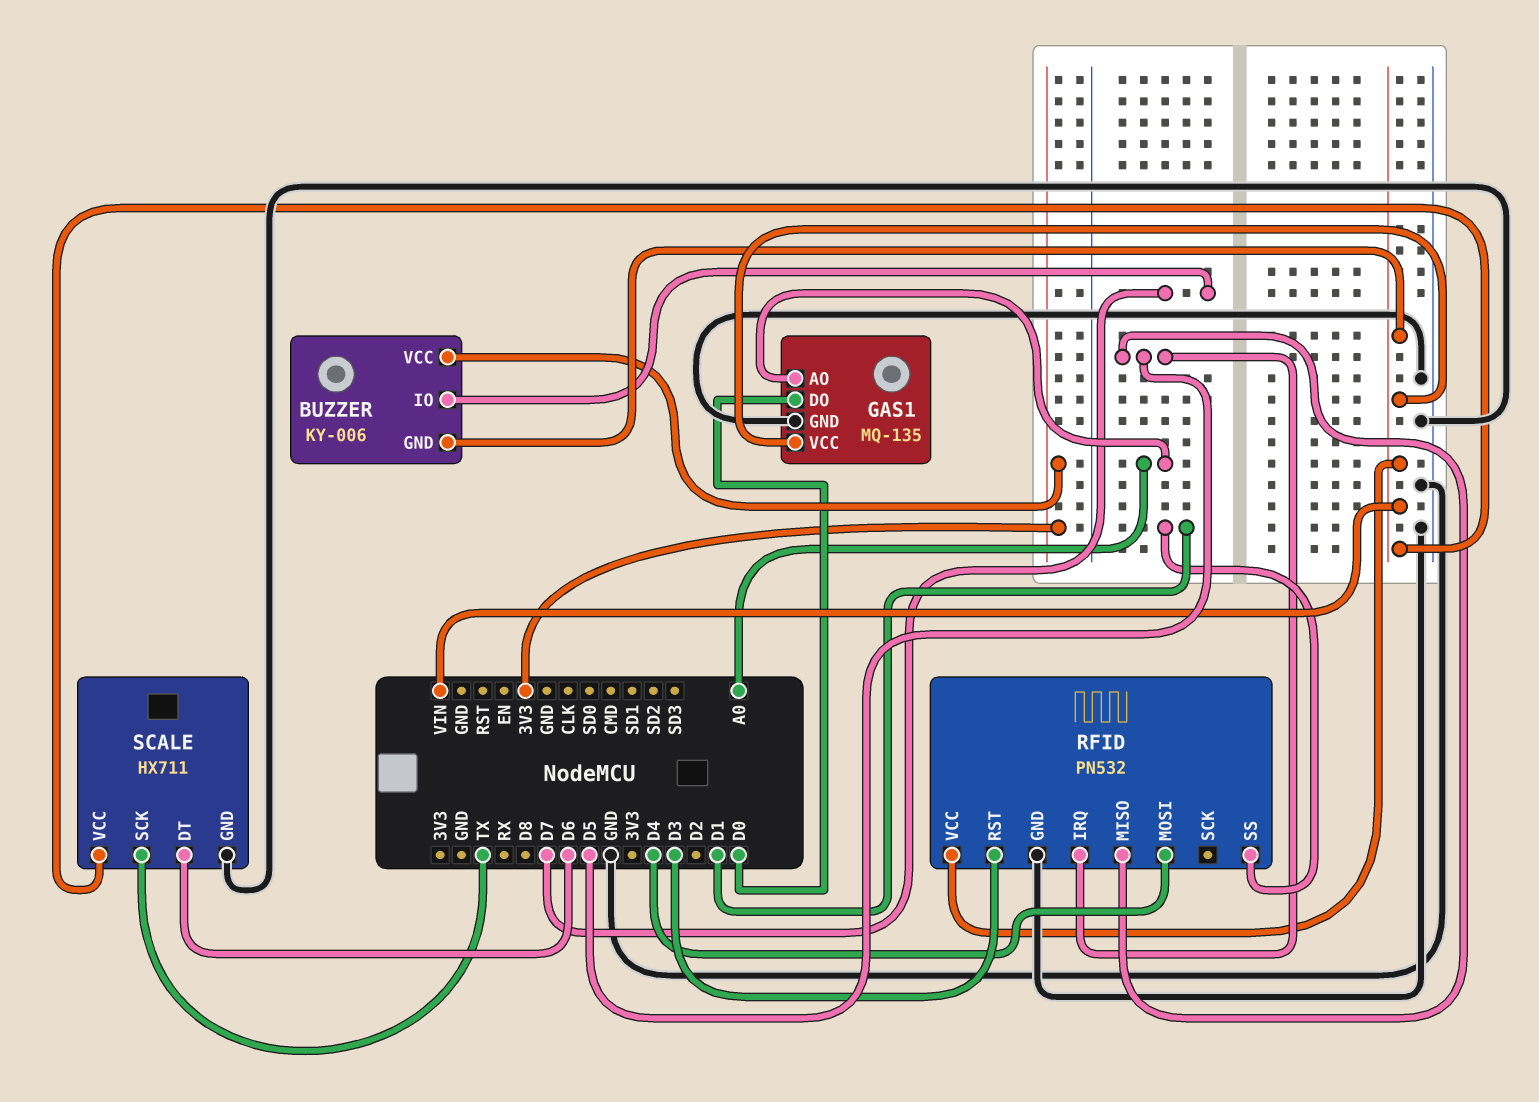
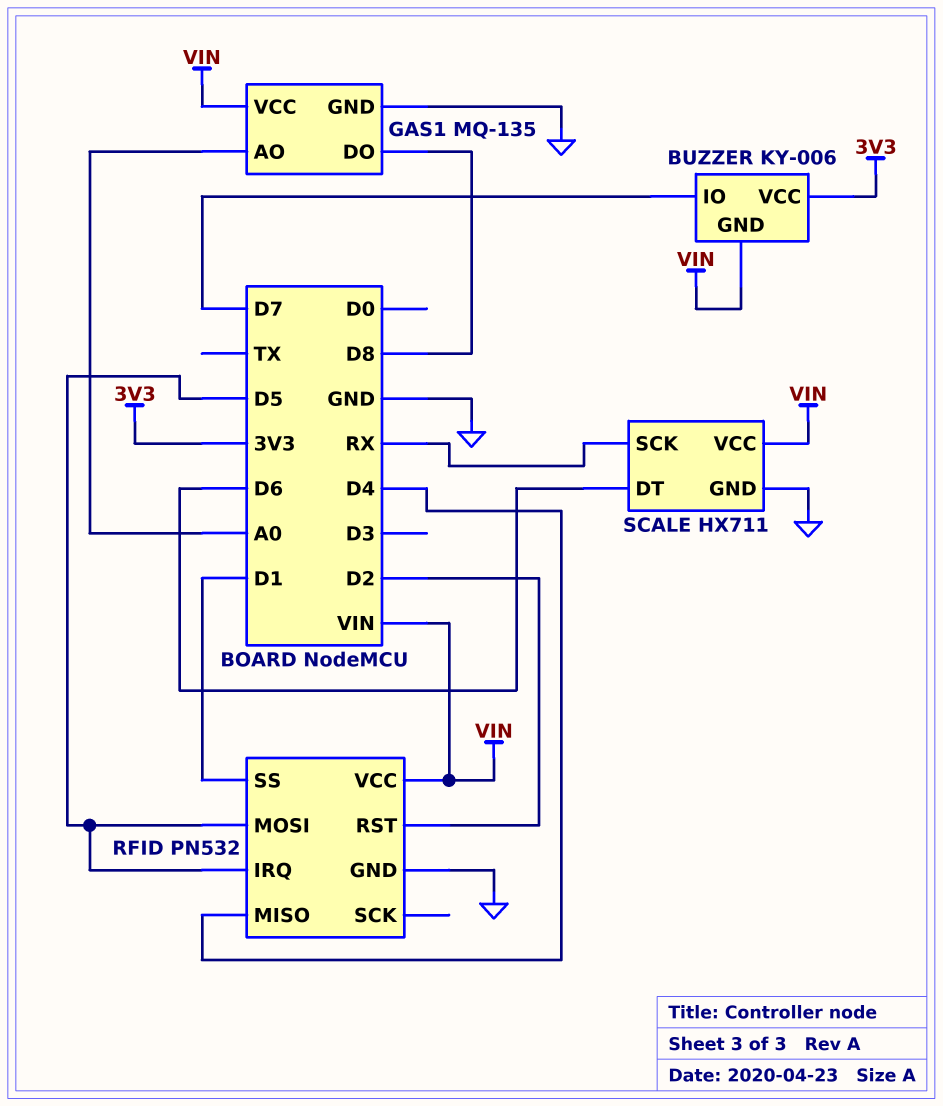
GAS1 pin DO: D0 -> D8
RFID pin MISO: D5 -> D4
RFID pin MOSI: D4 -> D5
RFID pin RST: D3 -> D2
SCALE pin SCK: TX -> RX

